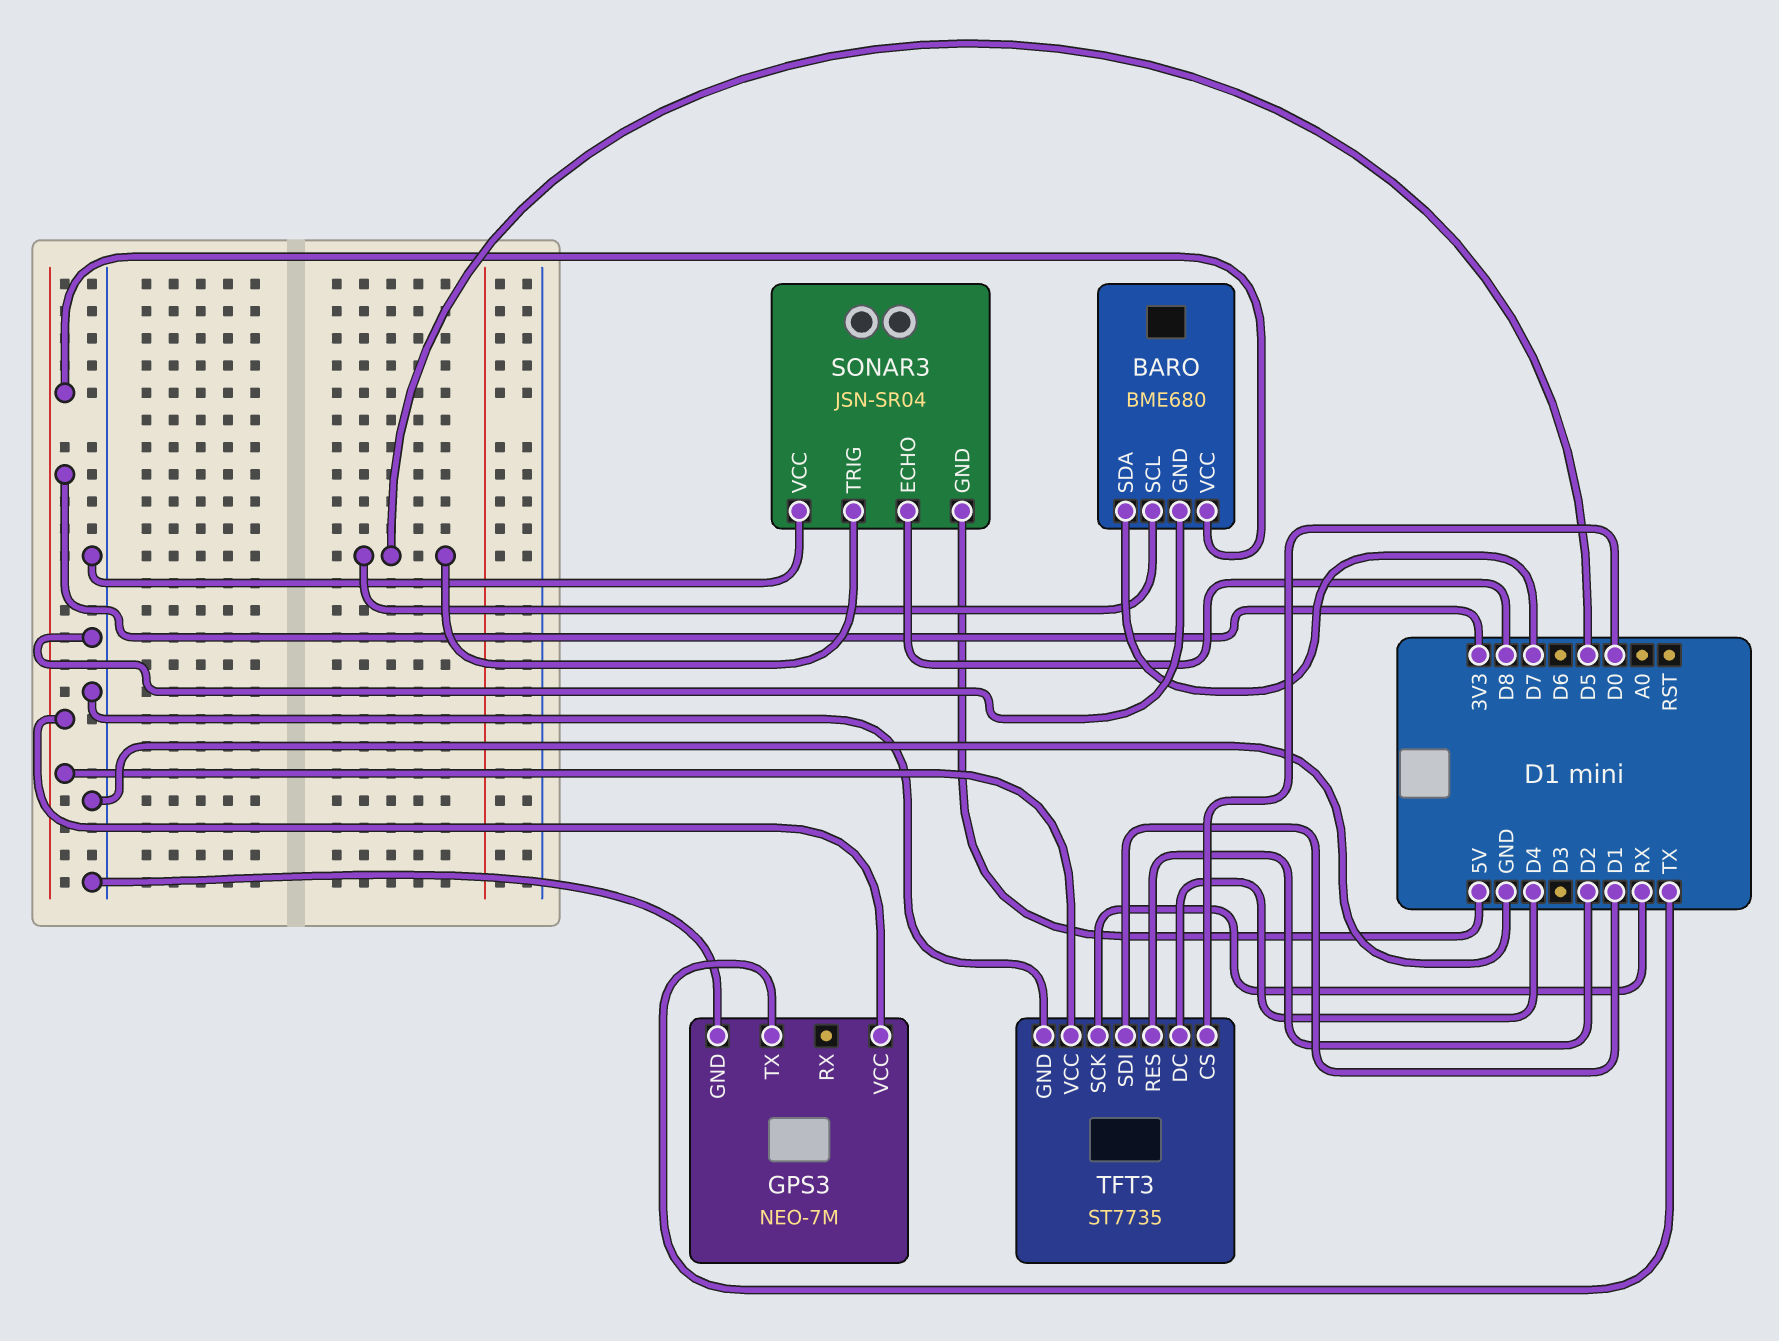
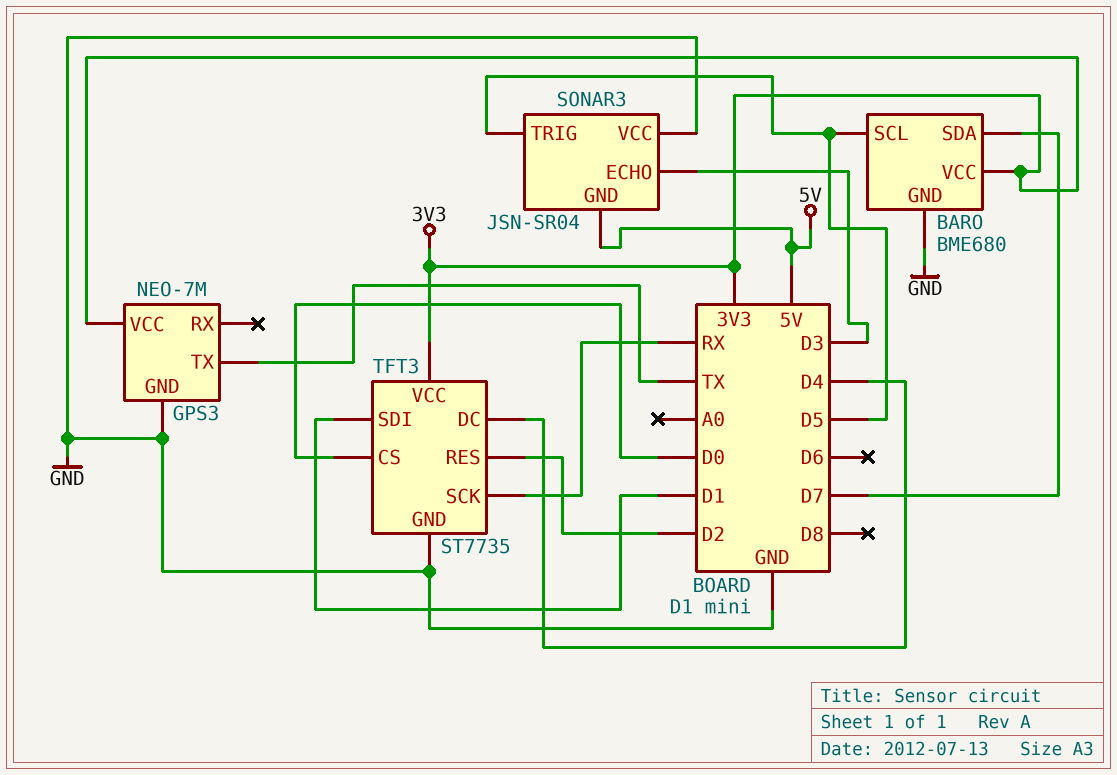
SONAR3 pin ECHO: D8 -> D3

